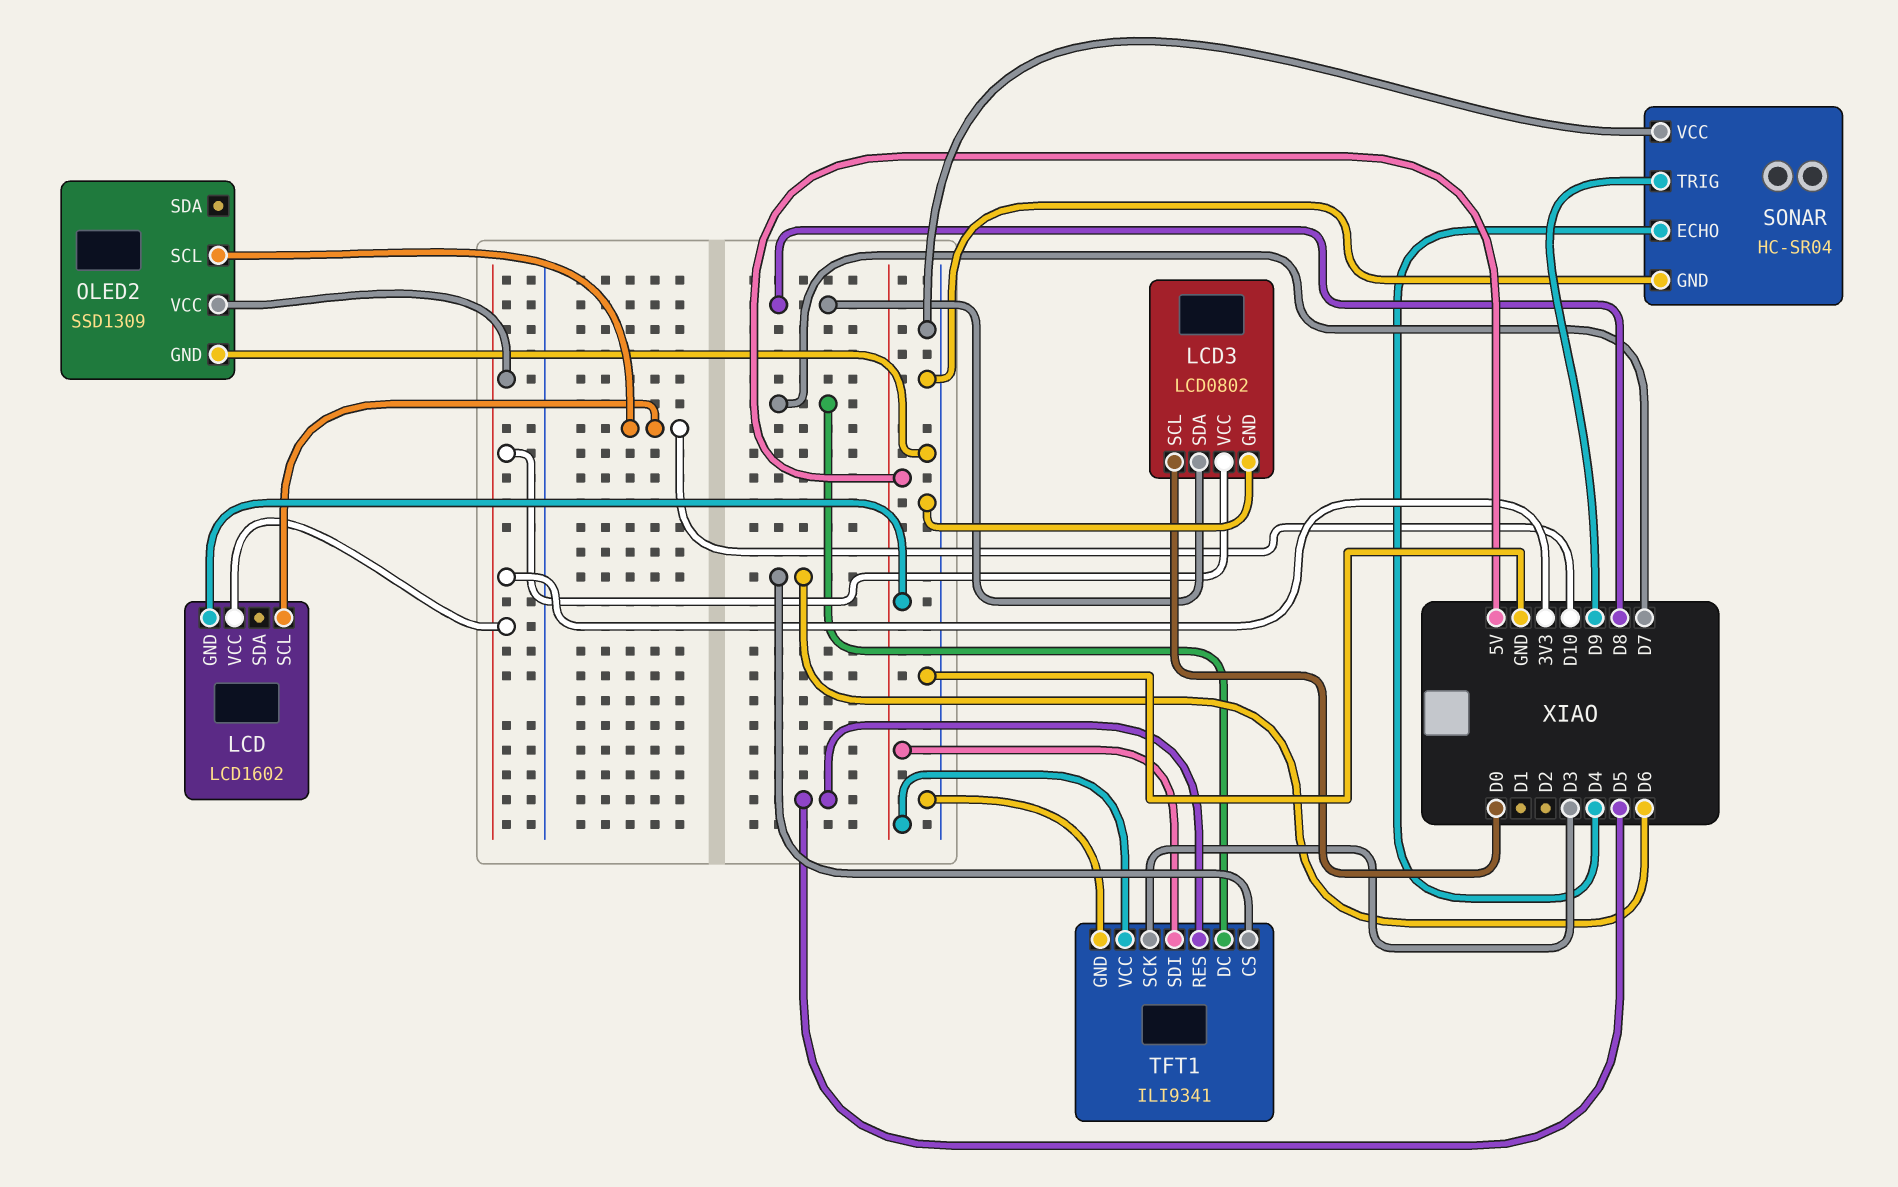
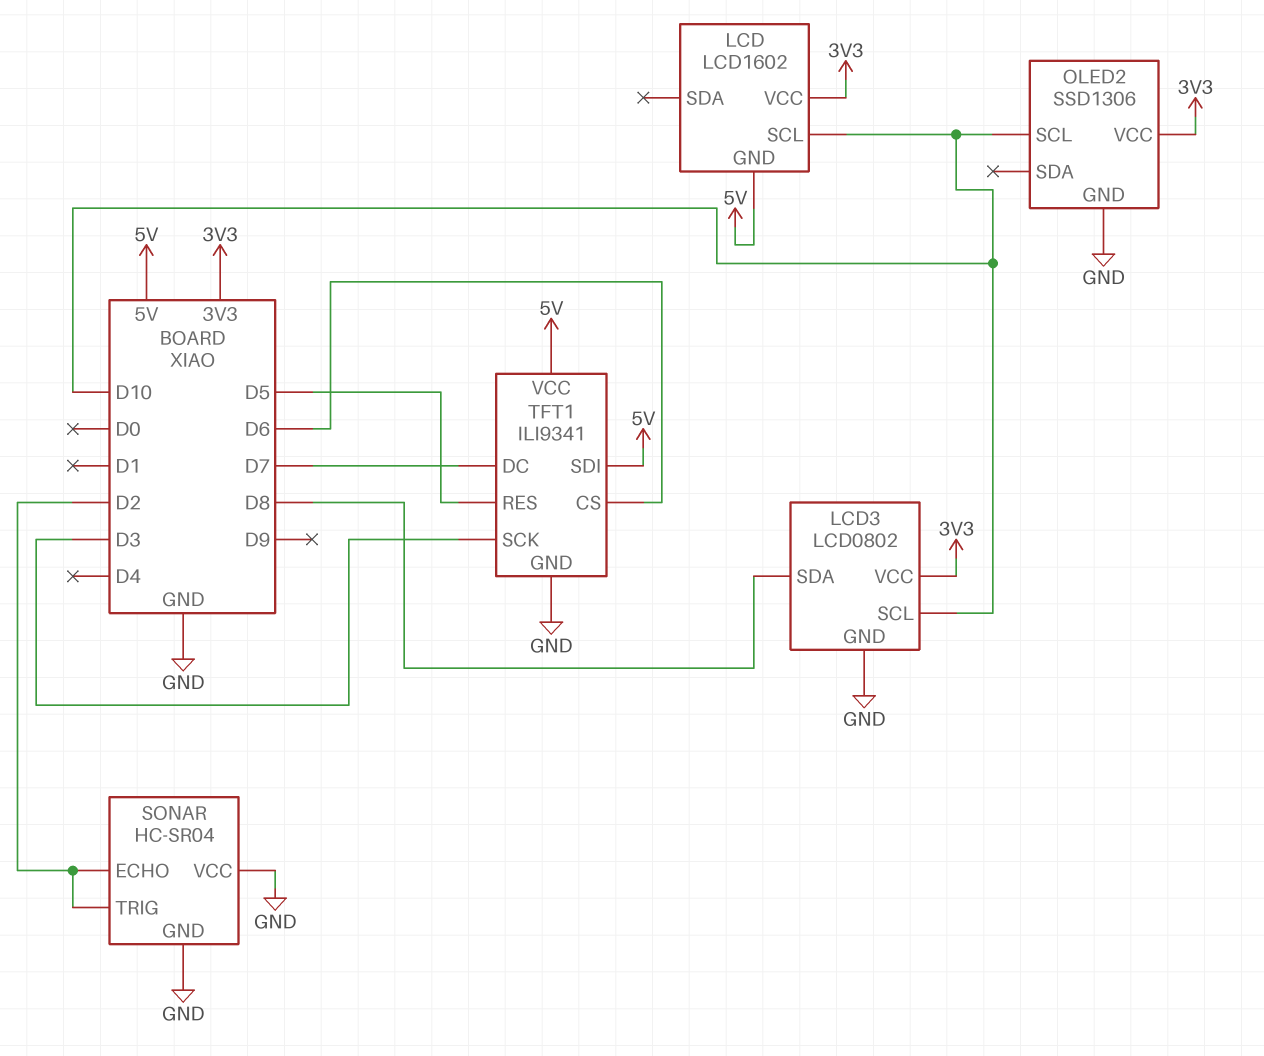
LCD3 pin SCL: D0 -> D10
OLED2: SSD1309 -> SSD1306
SONAR pin ECHO: D4 -> D2
SONAR pin TRIG: D9 -> D2

